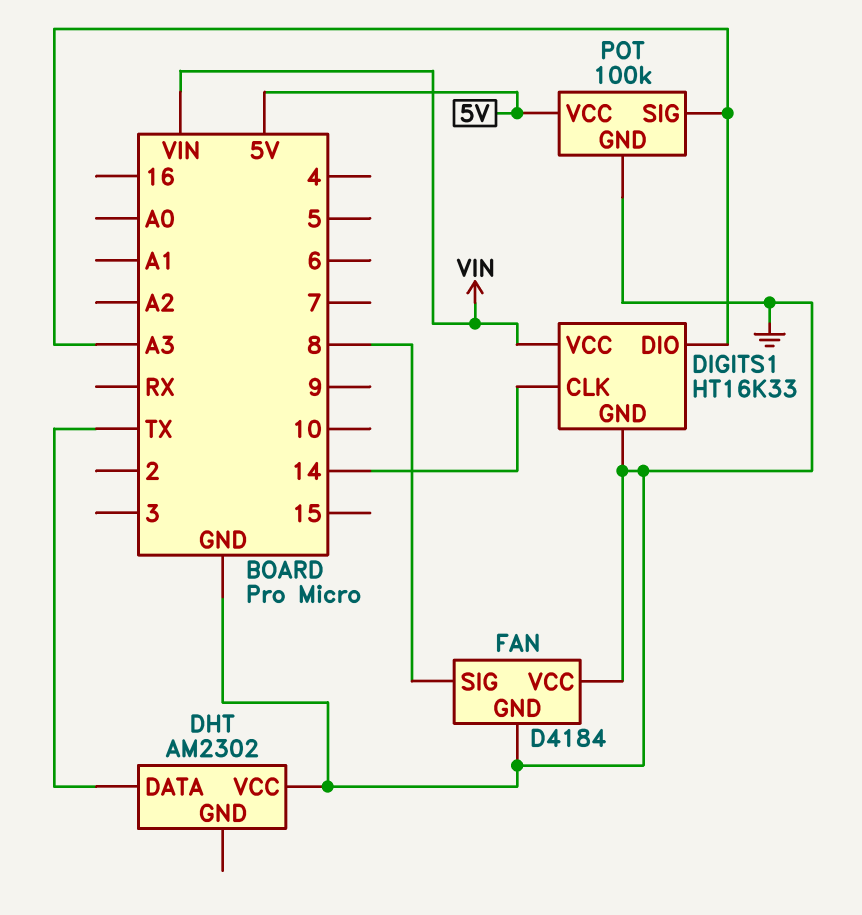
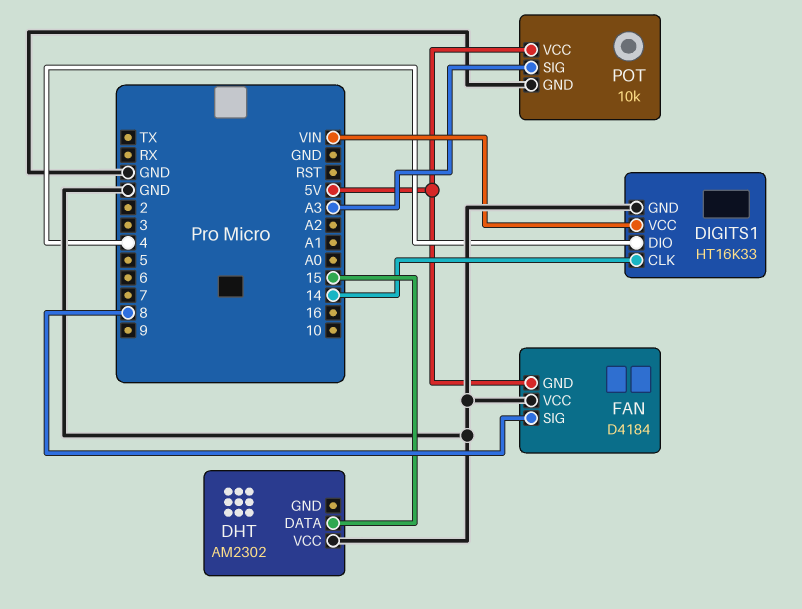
DHT pin DATA: TX -> 15
DIGITS1 pin DIO: A3 -> 4
FAN pin GND: GND -> 5V
POT: 100k -> 10k

